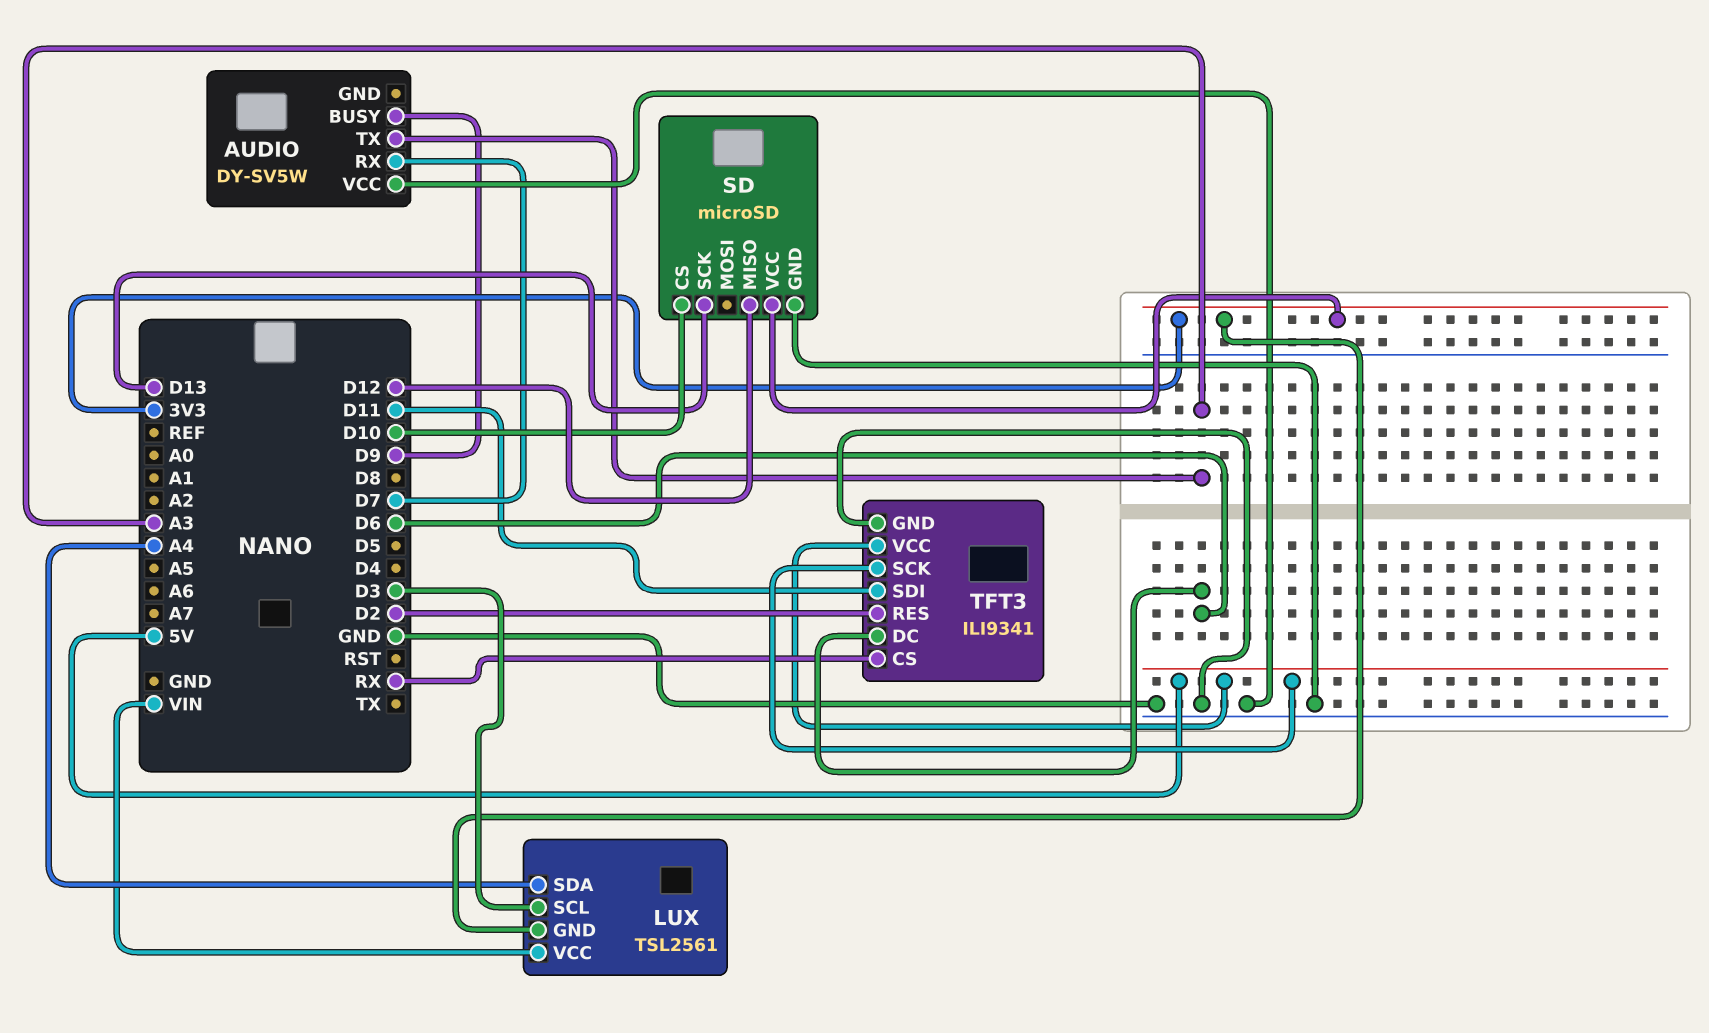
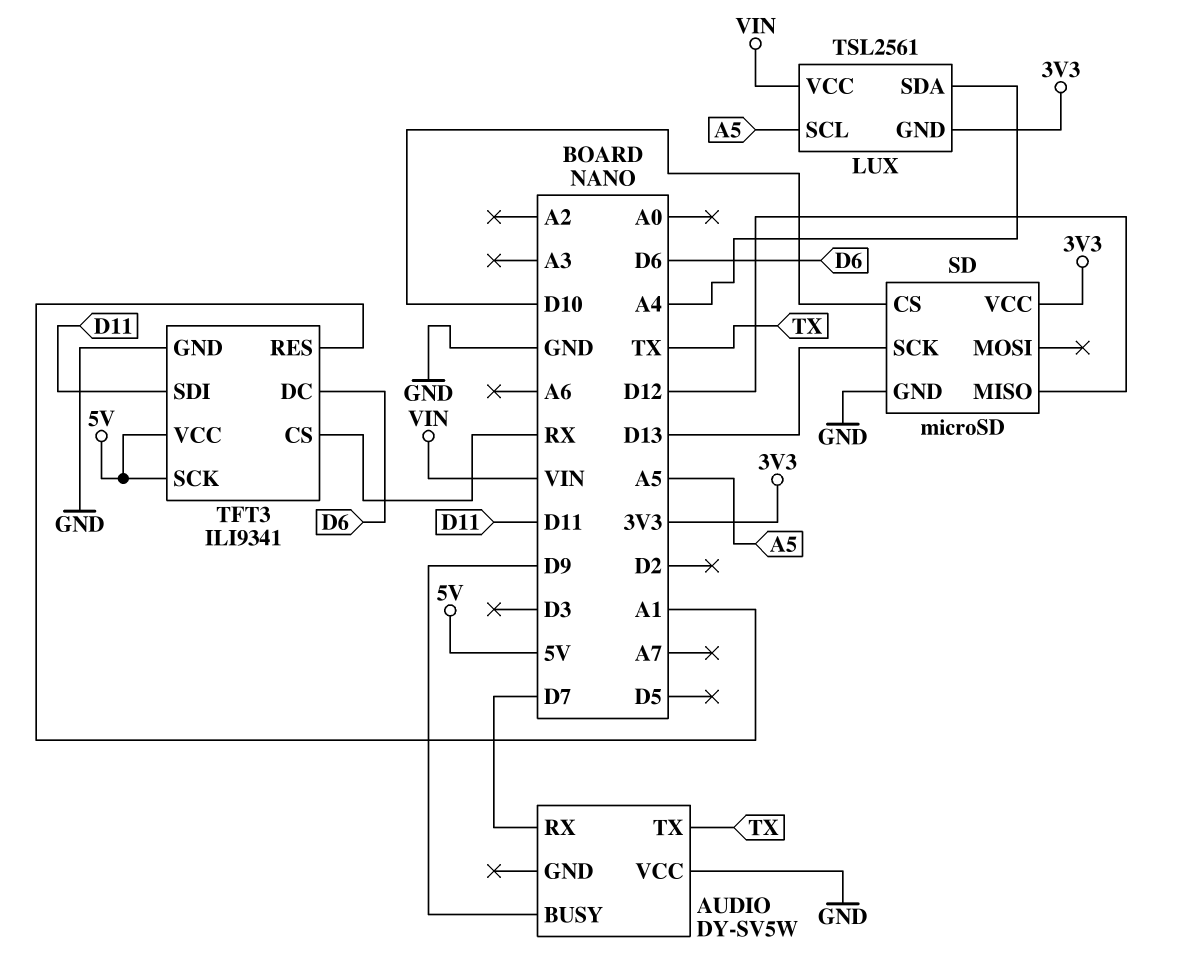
AUDIO pin TX: A3 -> TX
LUX pin SCL: D3 -> A5
TFT3 pin RES: D2 -> A1

